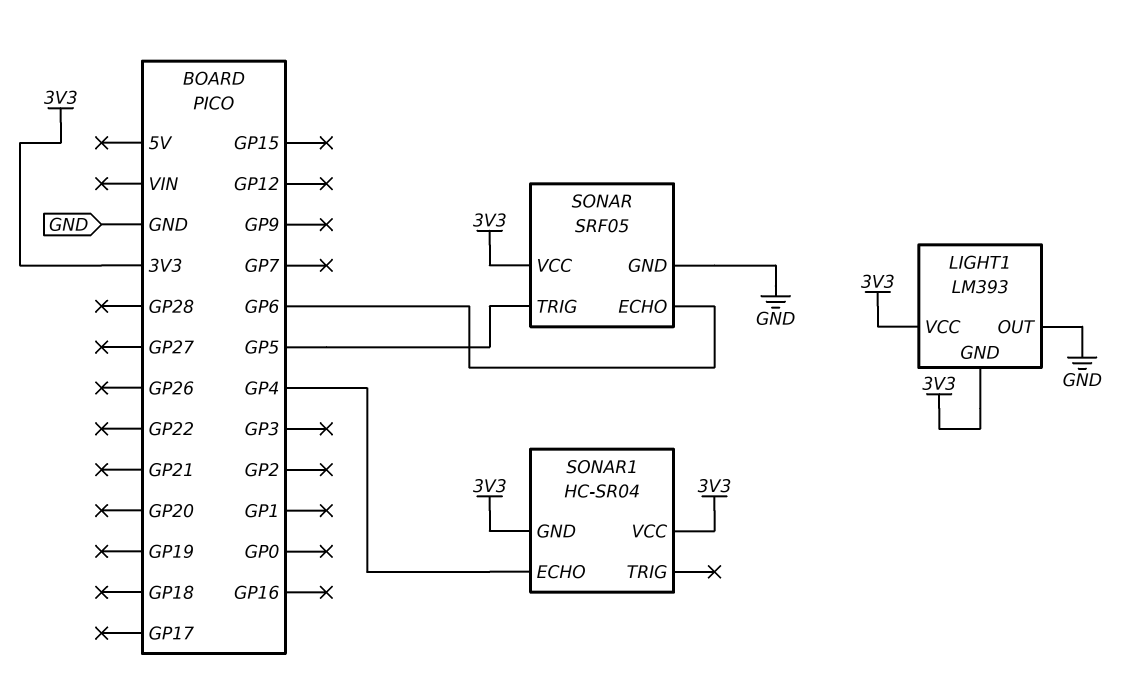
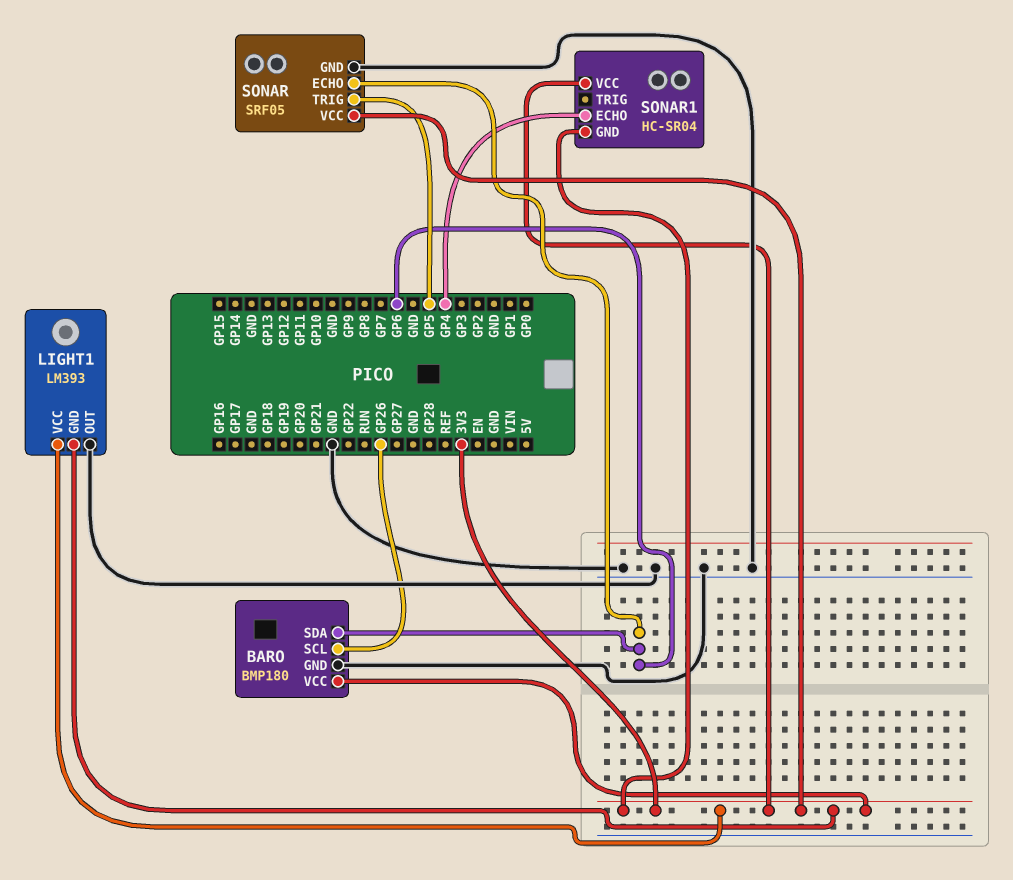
BARO: none -> BMP180
BARO pin GND: none -> GND
BARO pin SCL: none -> GP26
BARO pin SDA: none -> GP6
BARO pin VCC: none -> 3V3

